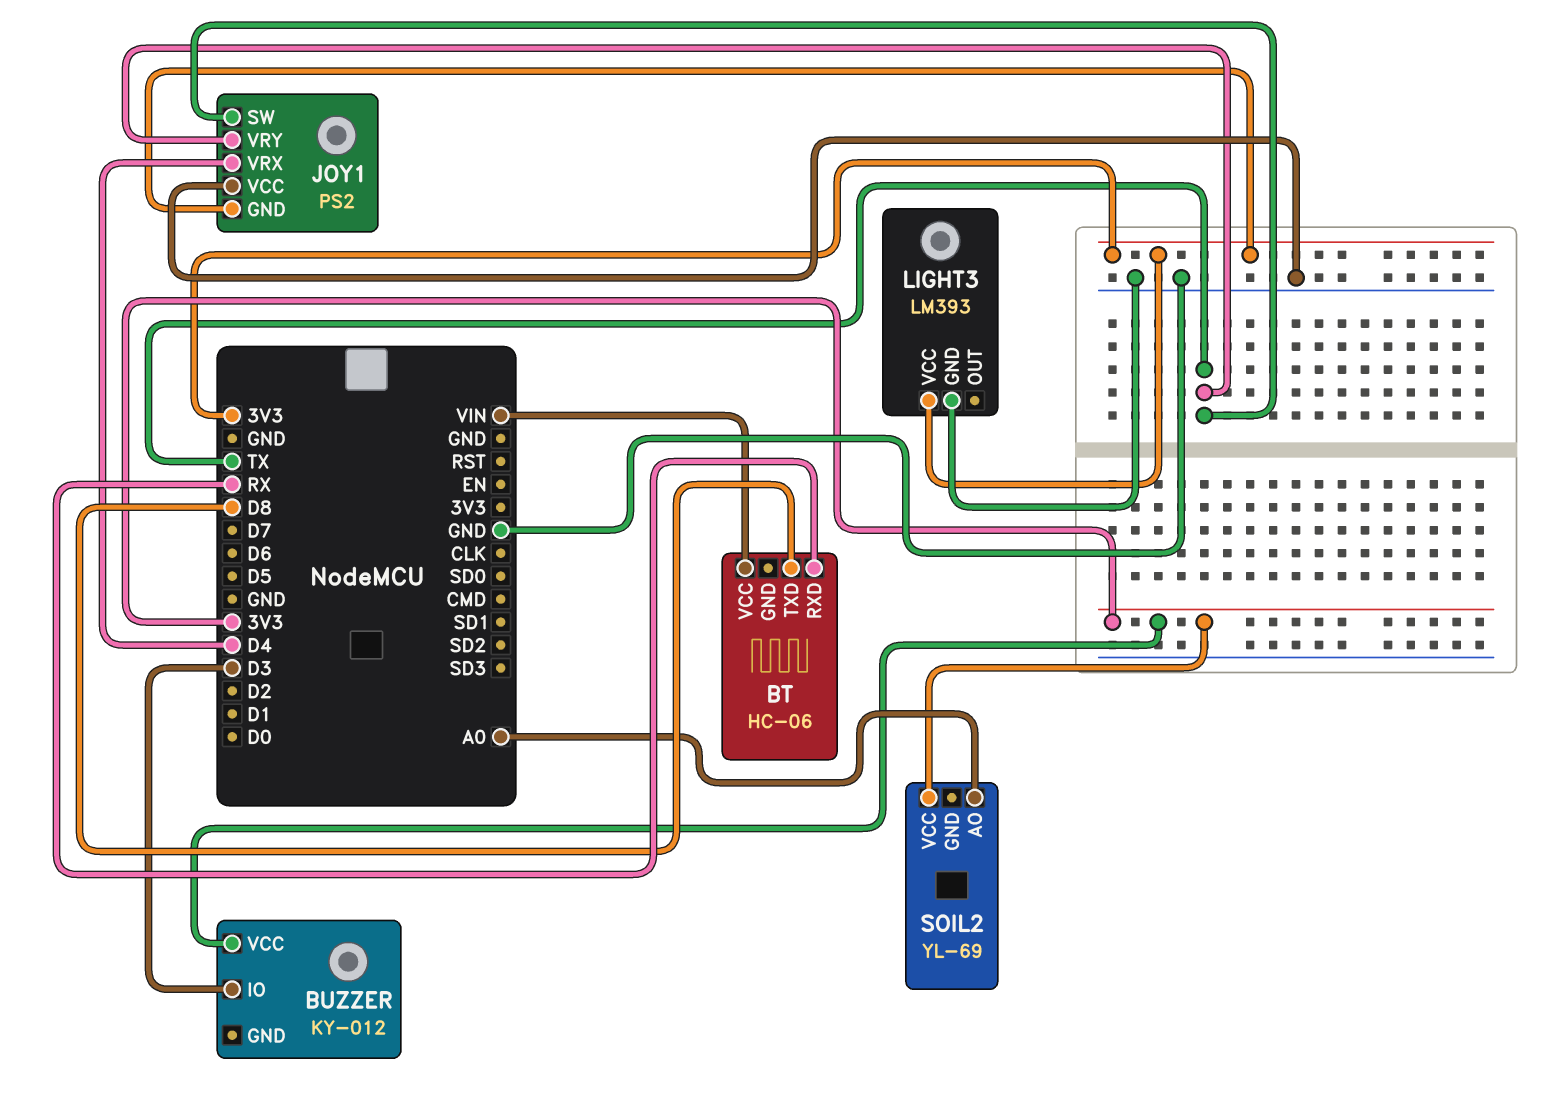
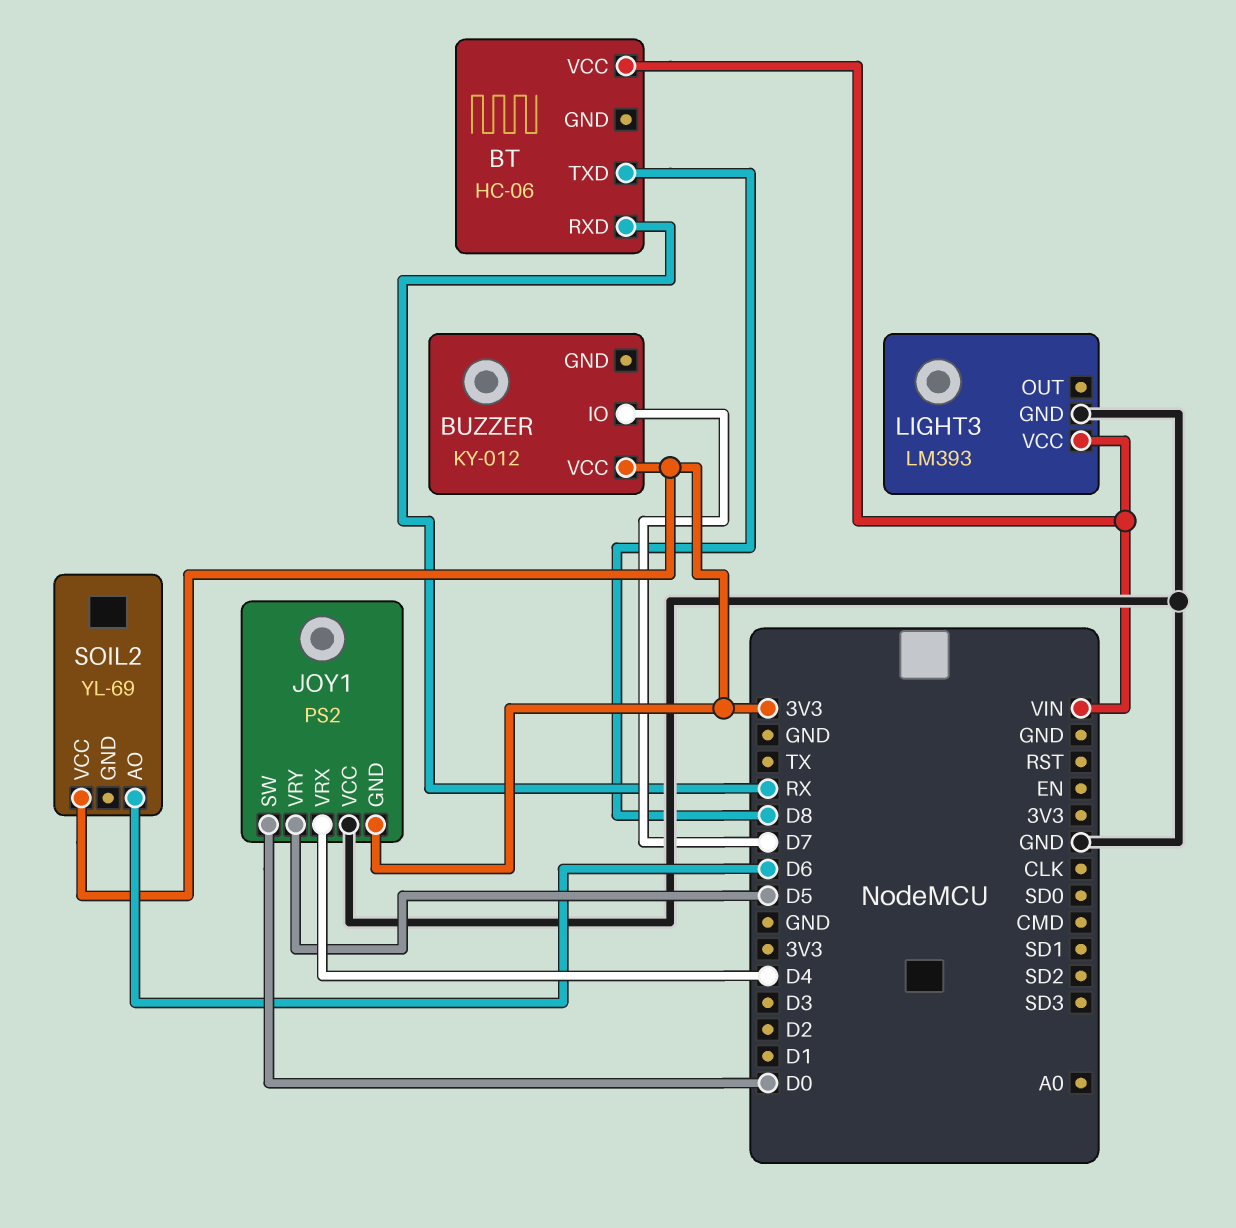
BUZZER pin IO: D3 -> D7
JOY1 pin SW: TX -> D0
JOY1 pin VRY: TX -> D5
LIGHT3 pin VCC: 3V3 -> VIN
SOIL2 pin AO: A0 -> D6

